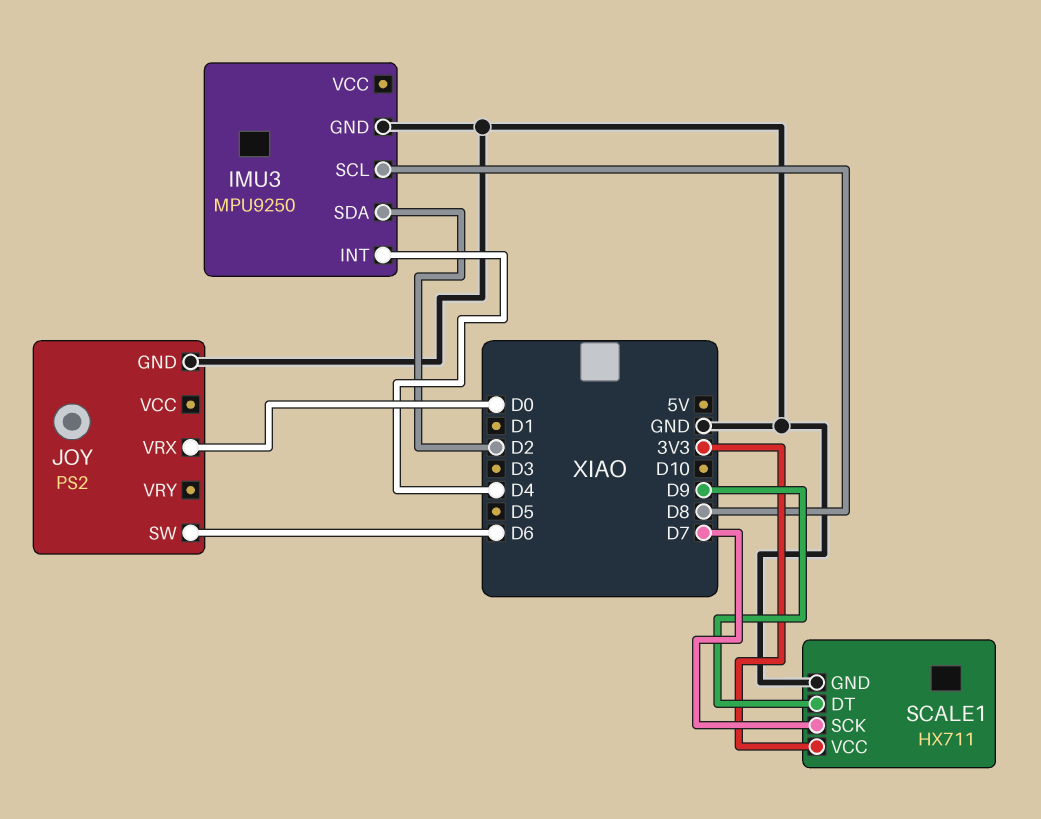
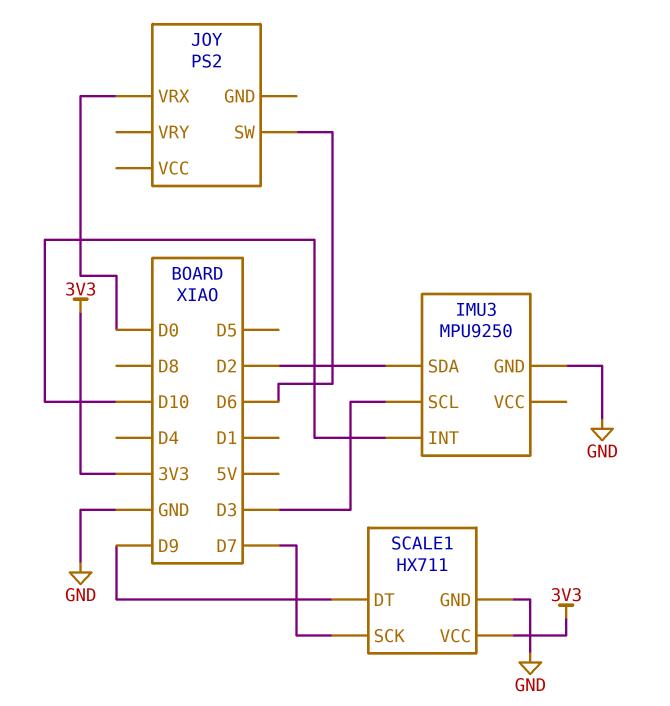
IMU3 pin INT: D4 -> D10
IMU3 pin SCL: D8 -> D3
JOY pin GND: GND -> none

